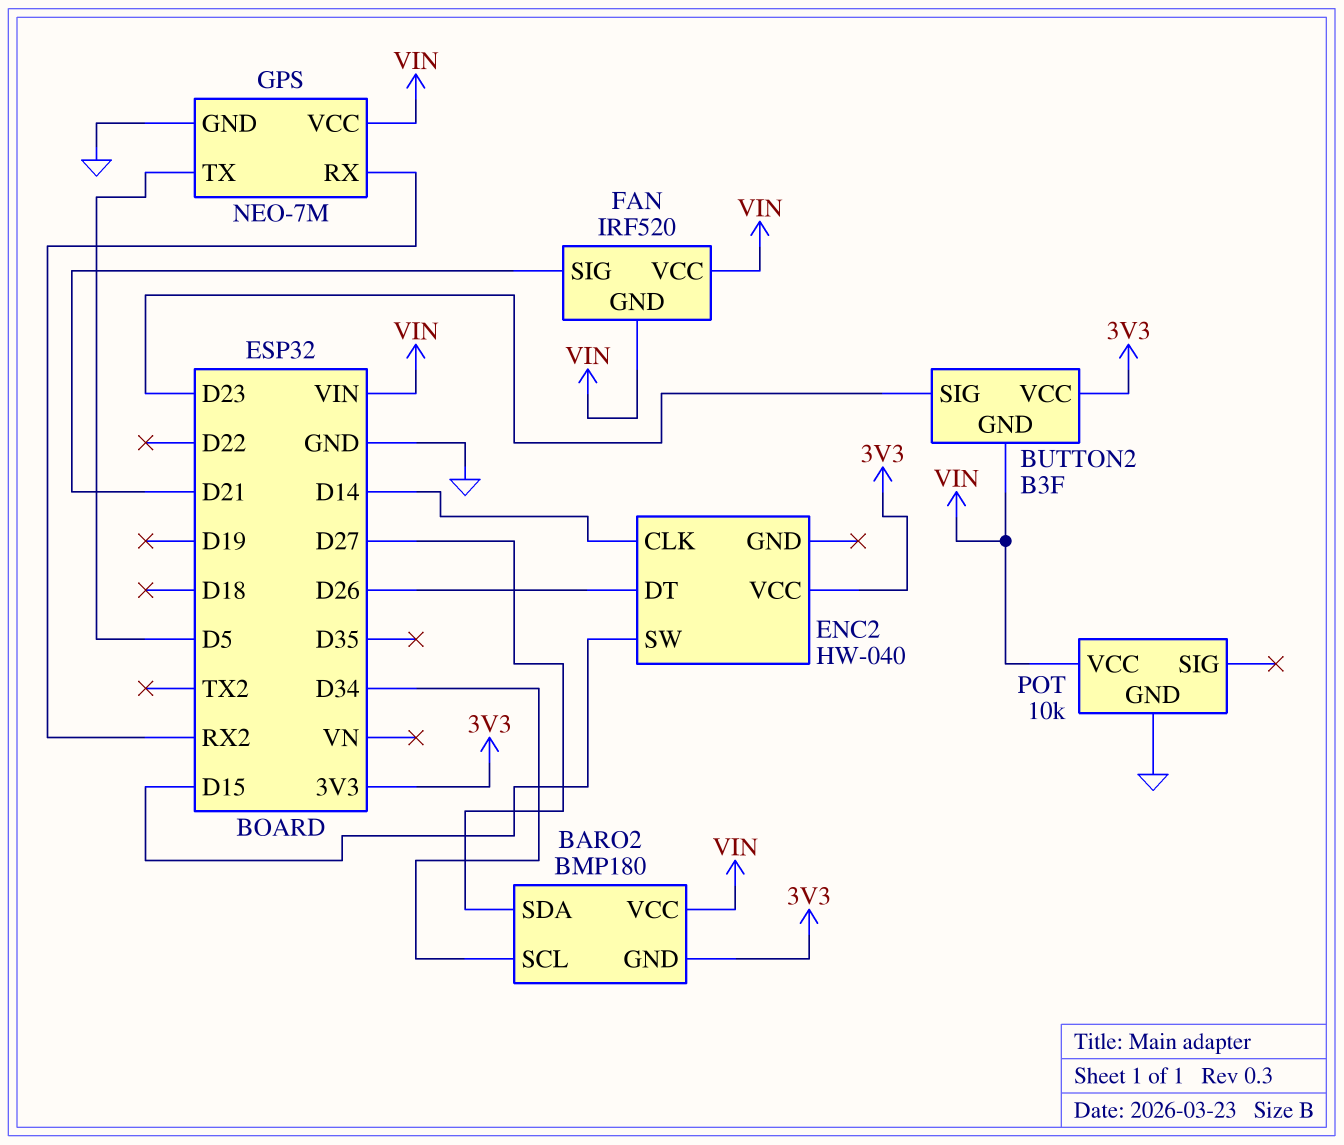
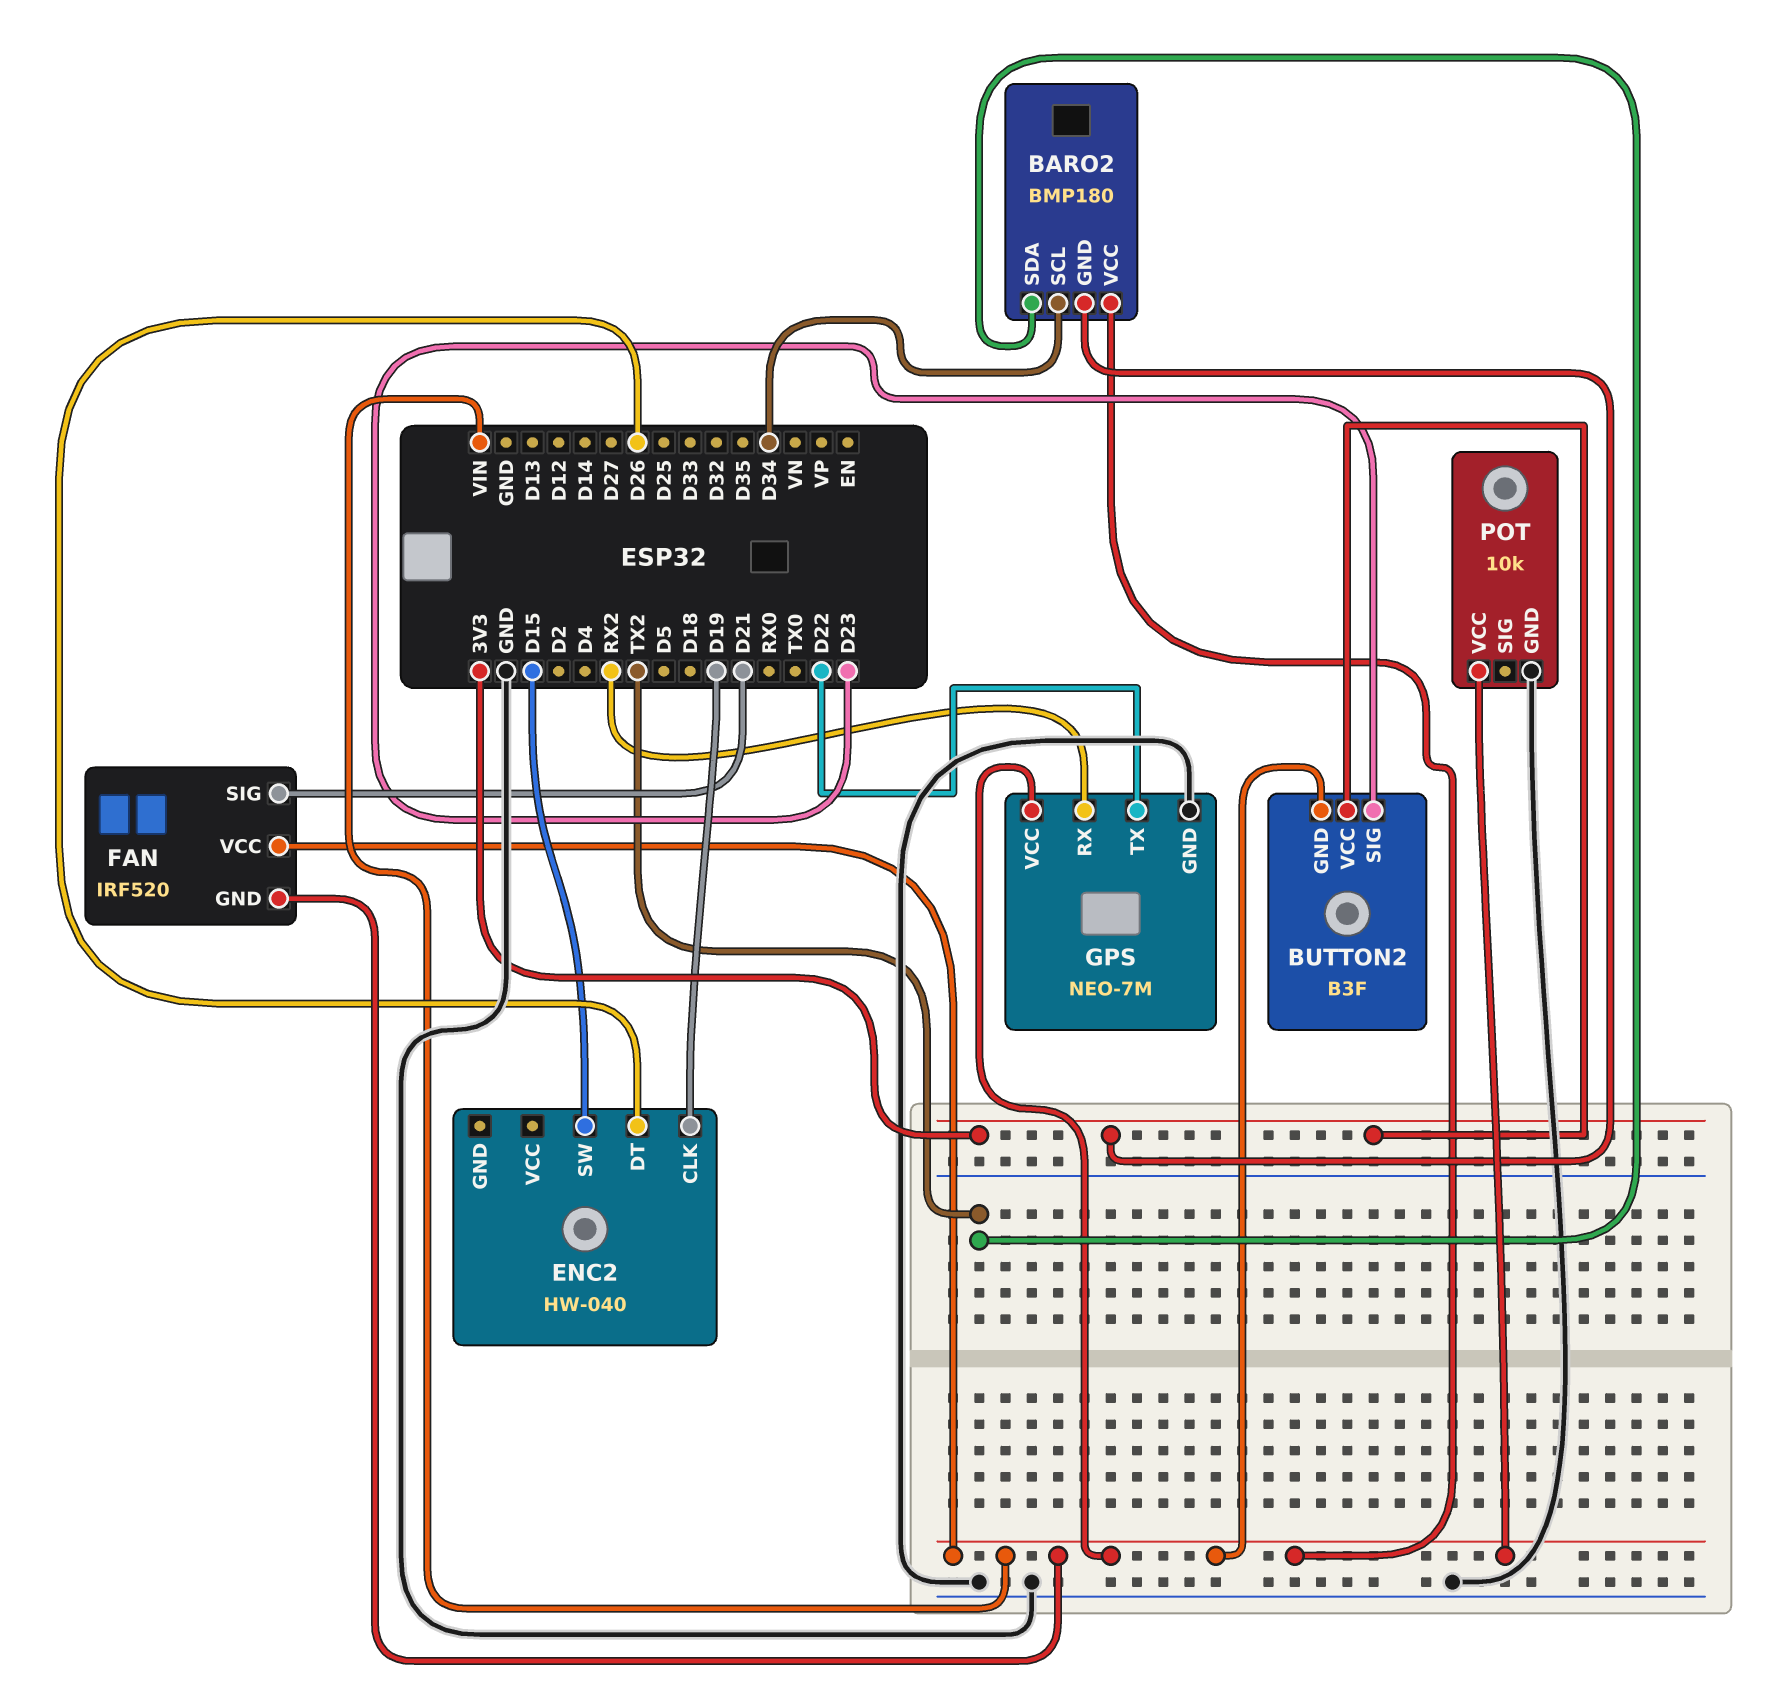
BARO2 pin SDA: D27 -> TX2
ENC2 pin CLK: D14 -> D19
ENC2 pin VCC: 3V3 -> none
GPS pin TX: D5 -> D22

